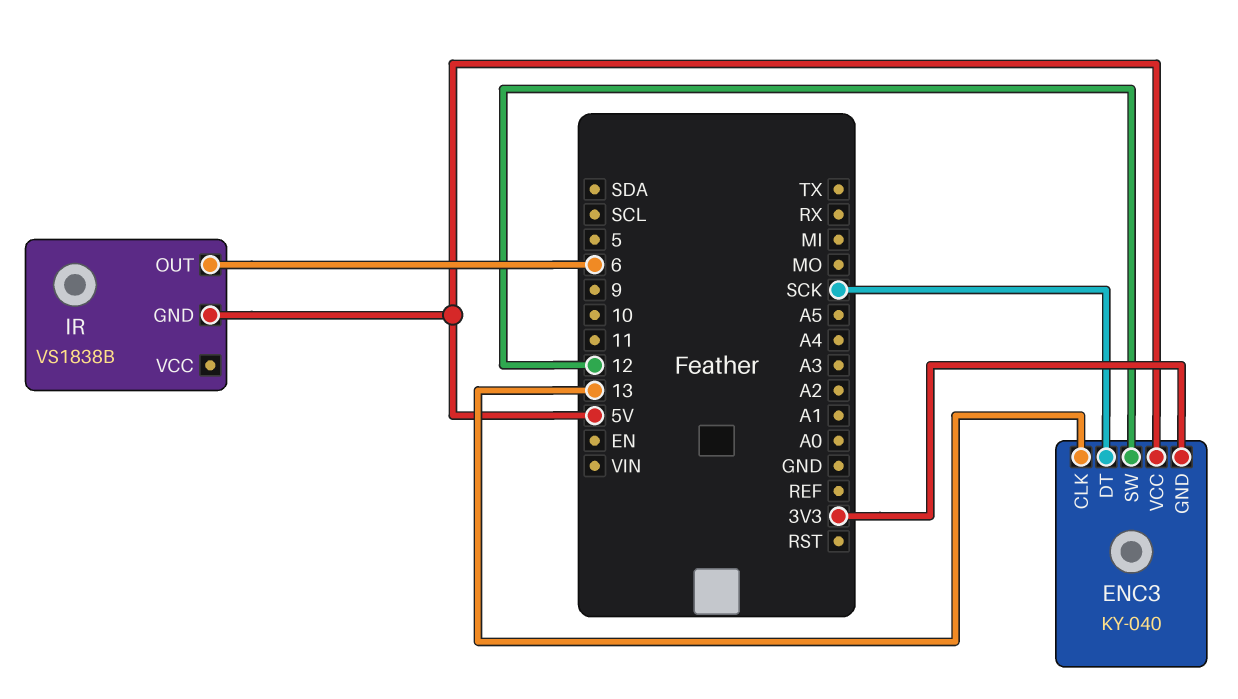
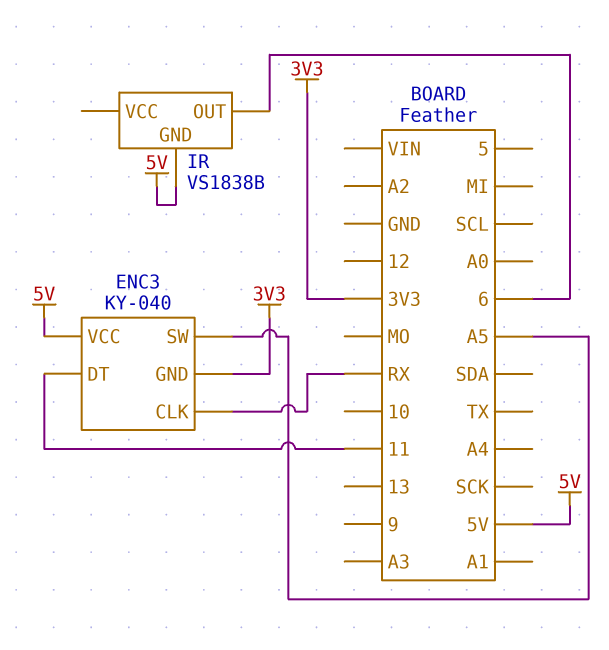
ENC3 pin CLK: 13 -> RX
ENC3 pin DT: SCK -> 11
ENC3 pin SW: 12 -> A5

